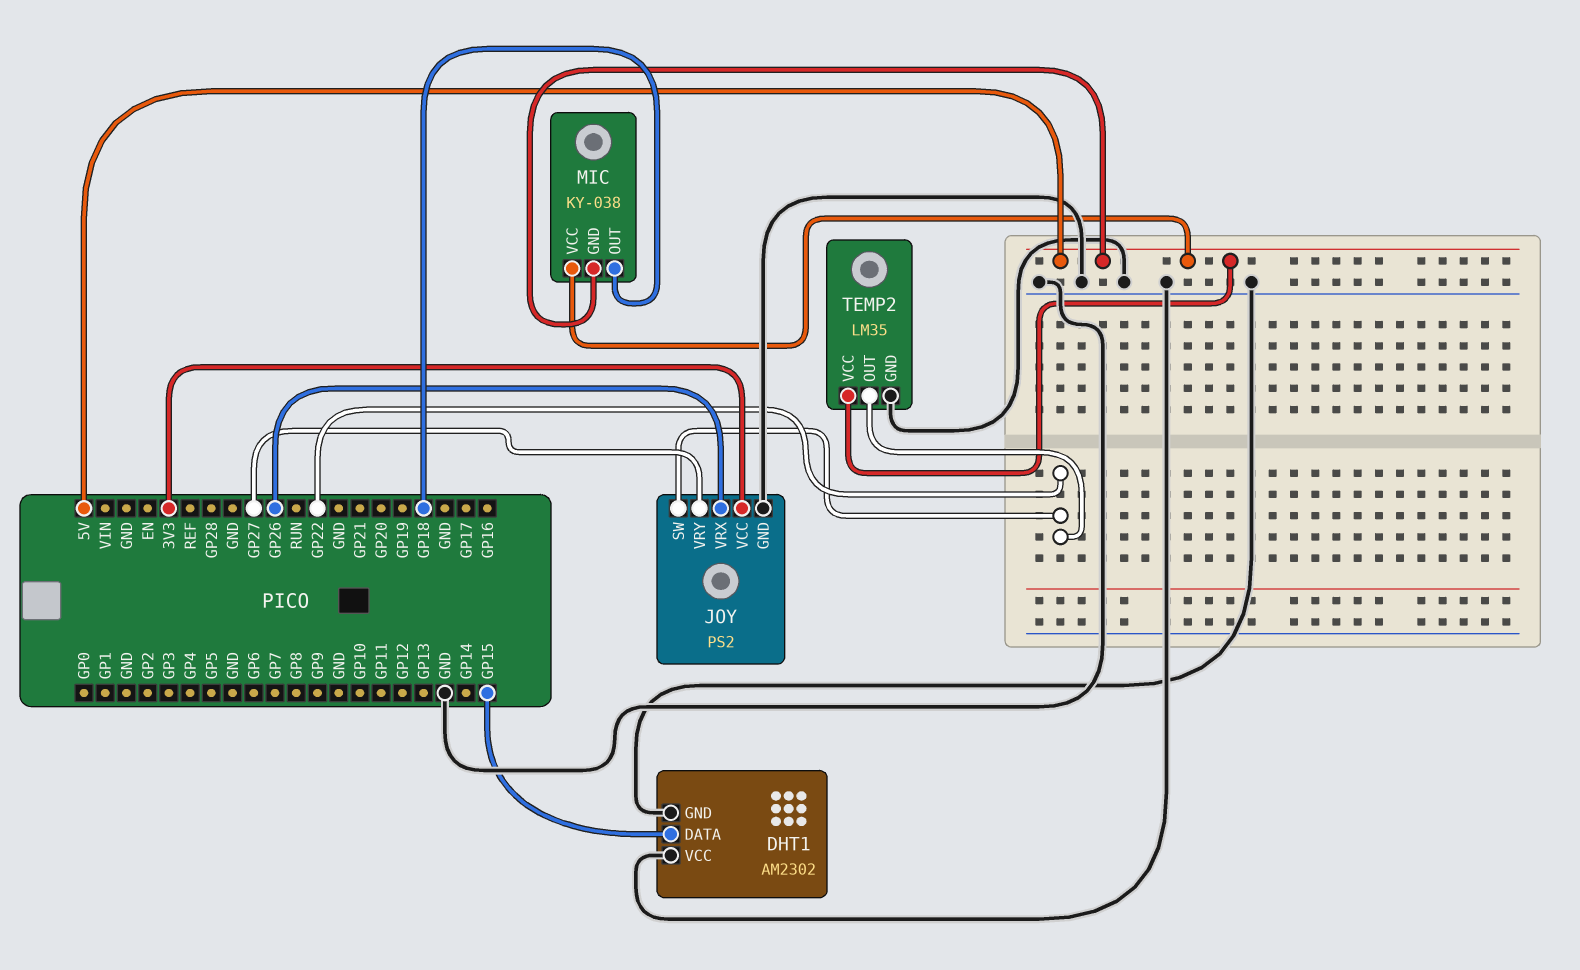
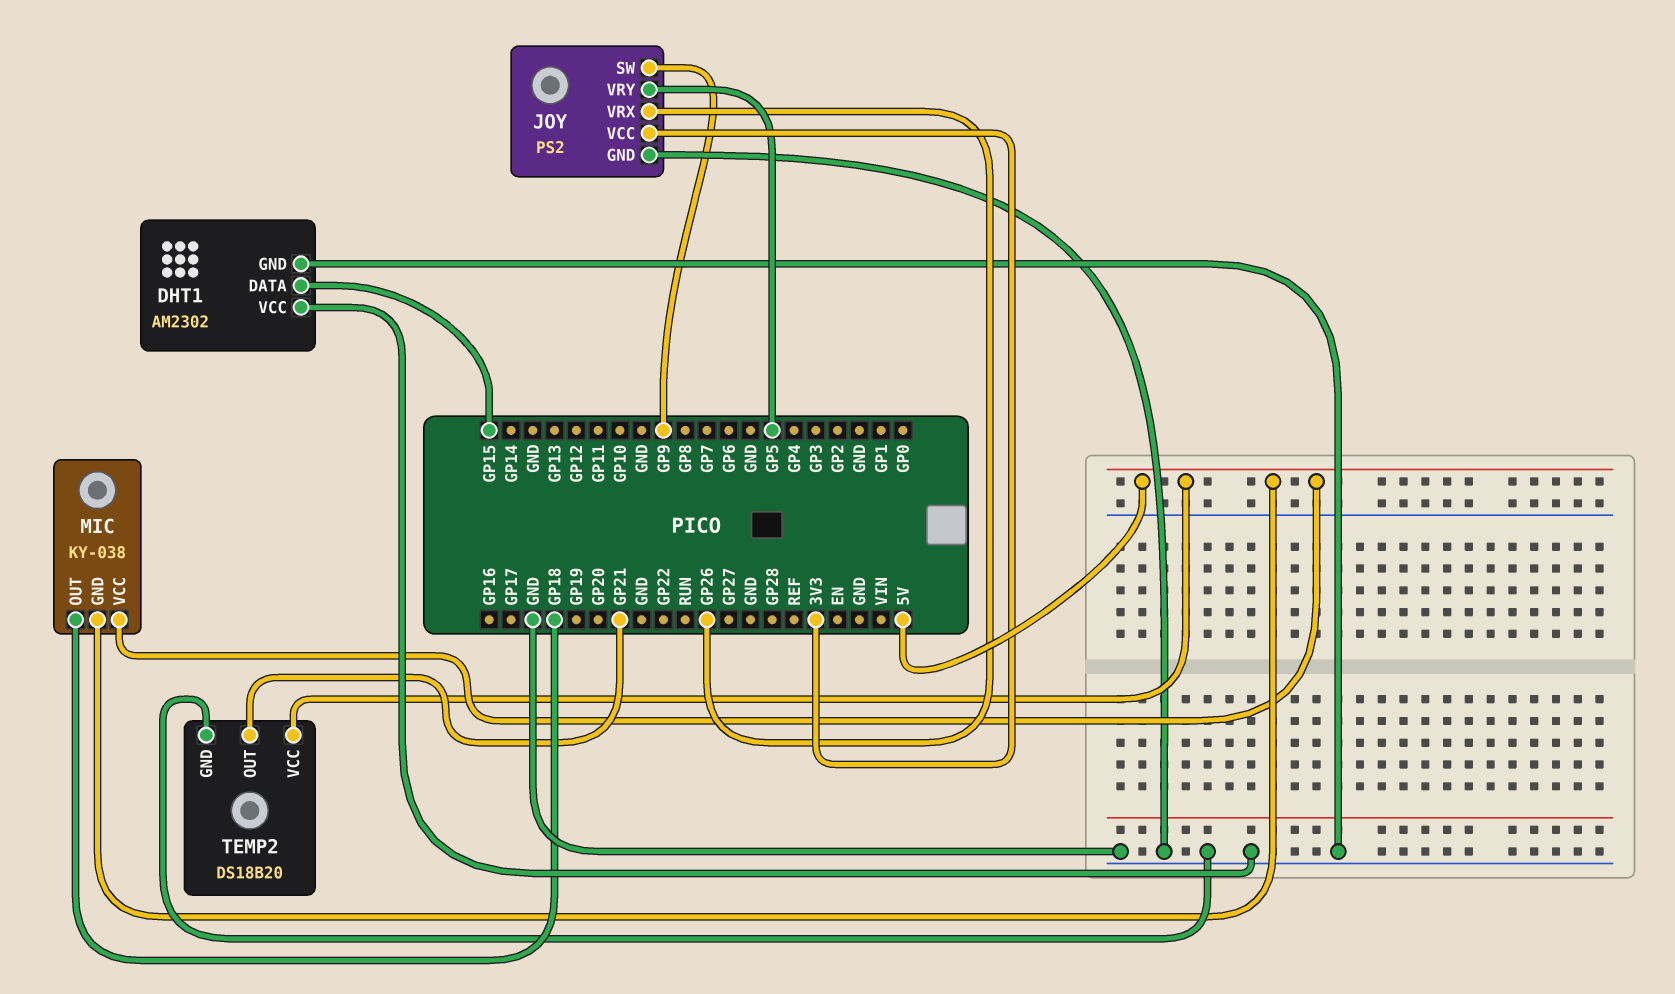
JOY pin SW: GP22 -> GP9
JOY pin VRY: GP27 -> GP5
TEMP2: LM35 -> DS18B20
TEMP2 pin OUT: GP22 -> GP21

